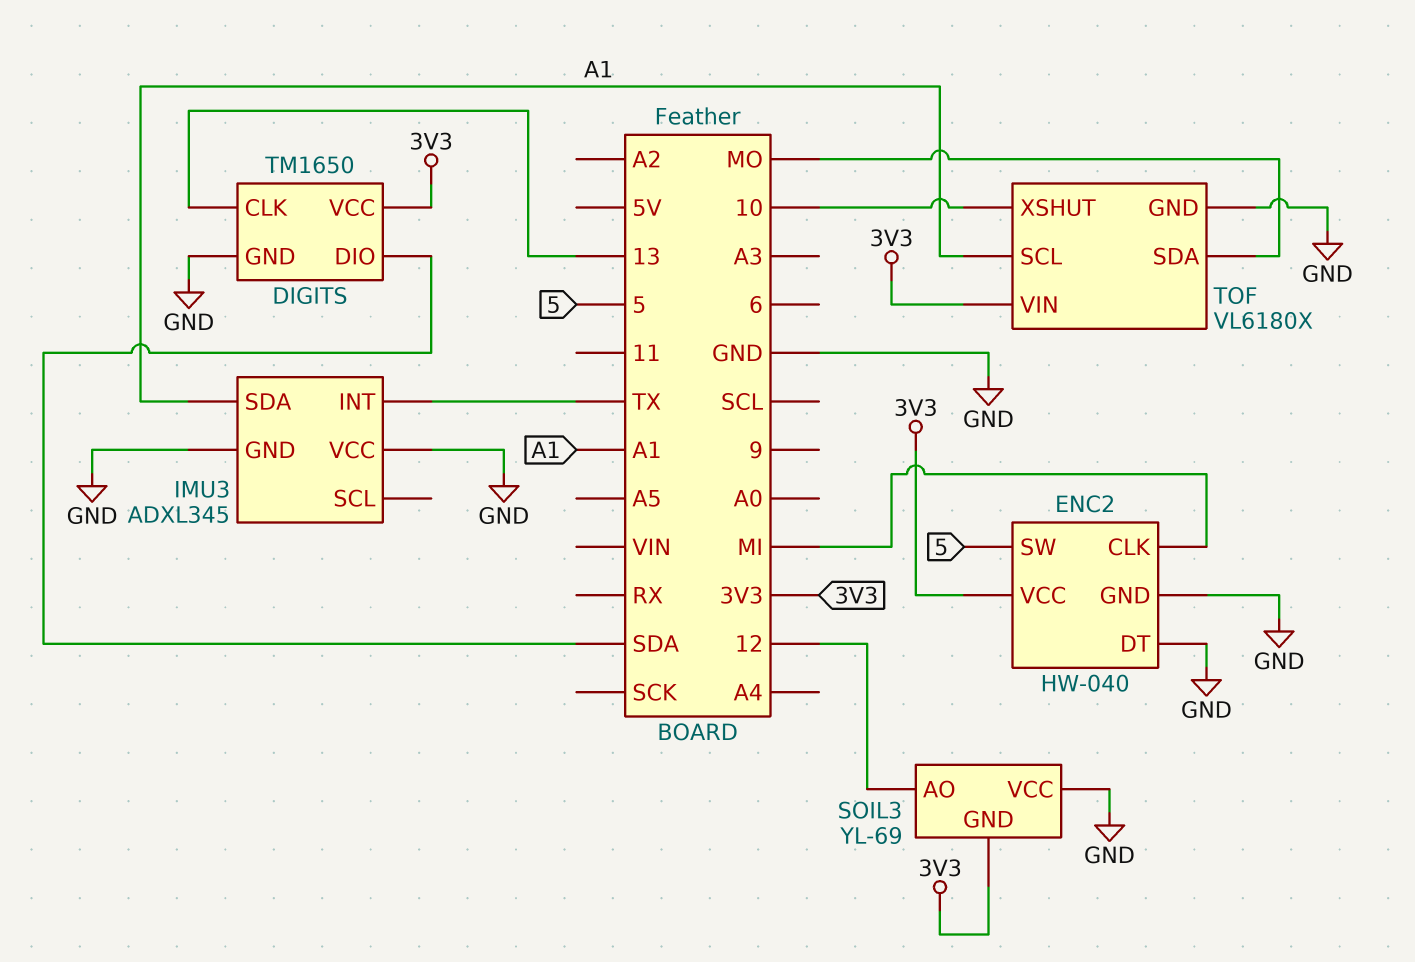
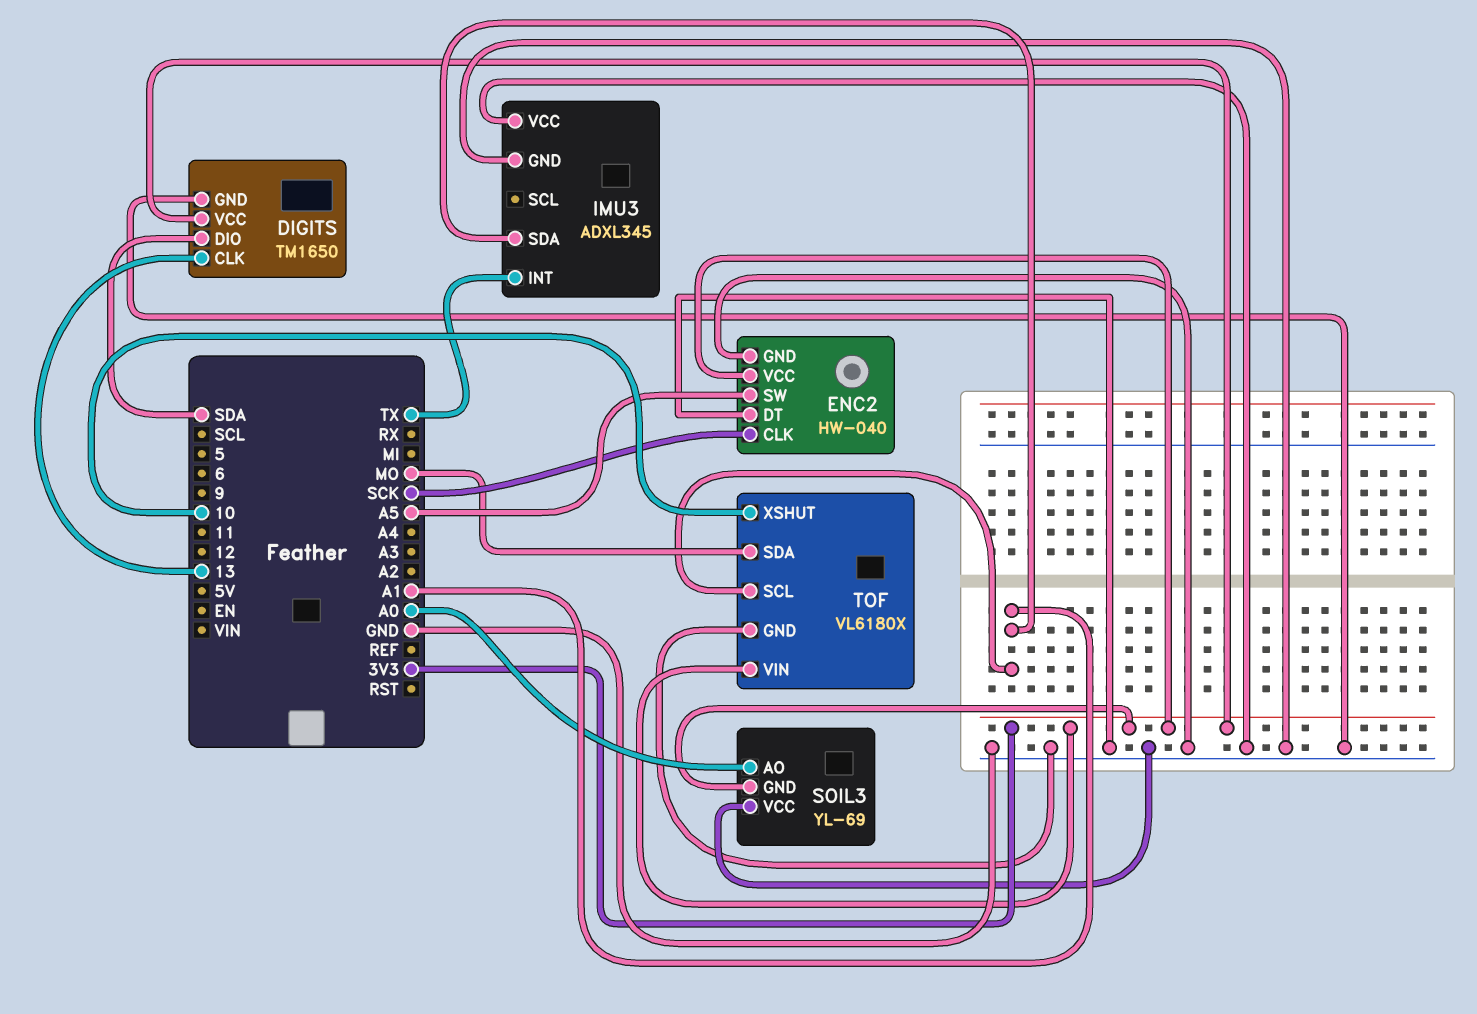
ENC2 pin CLK: MI -> SCK
ENC2 pin SW: 5 -> A5
SOIL3 pin AO: 12 -> A0

